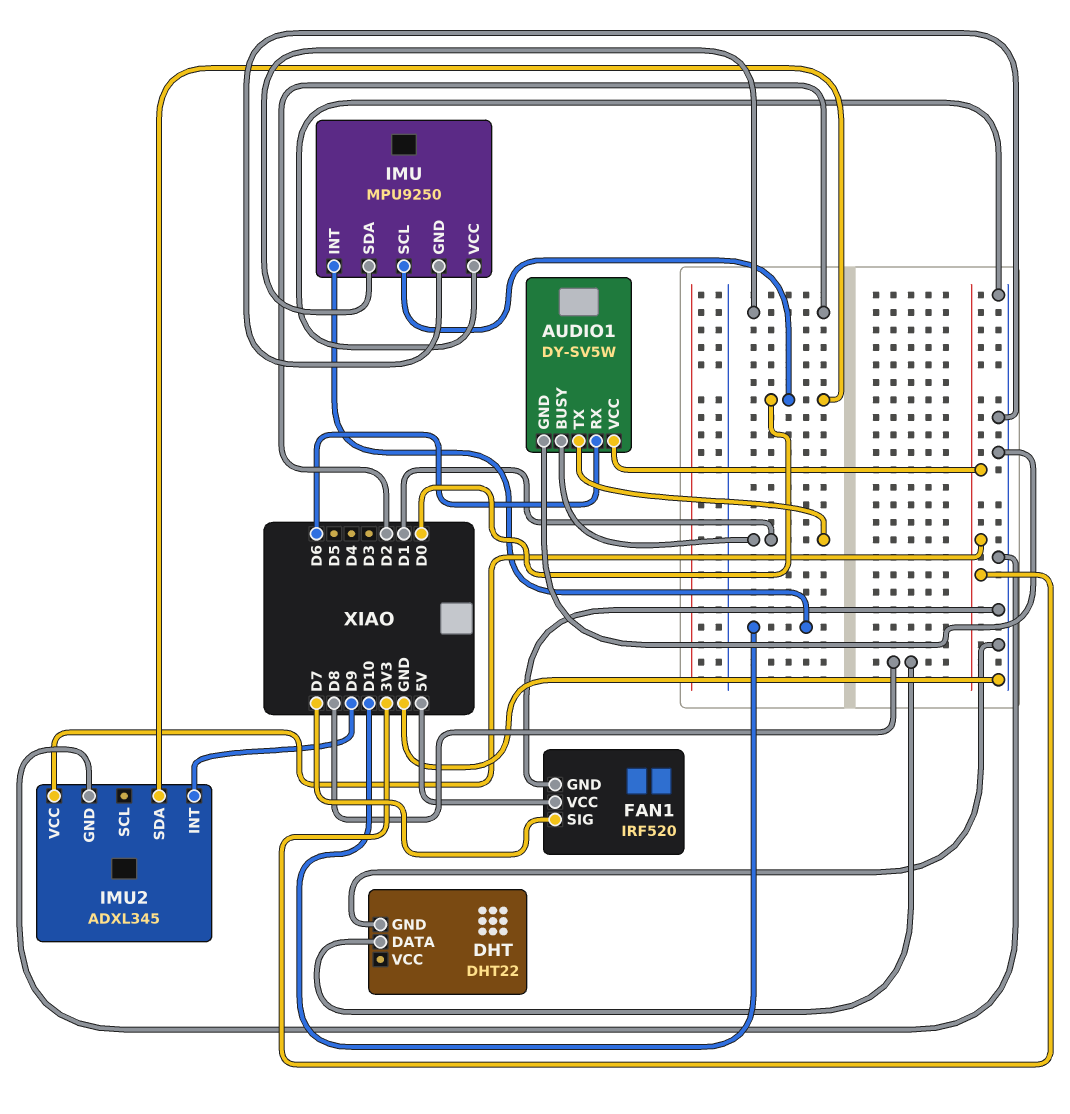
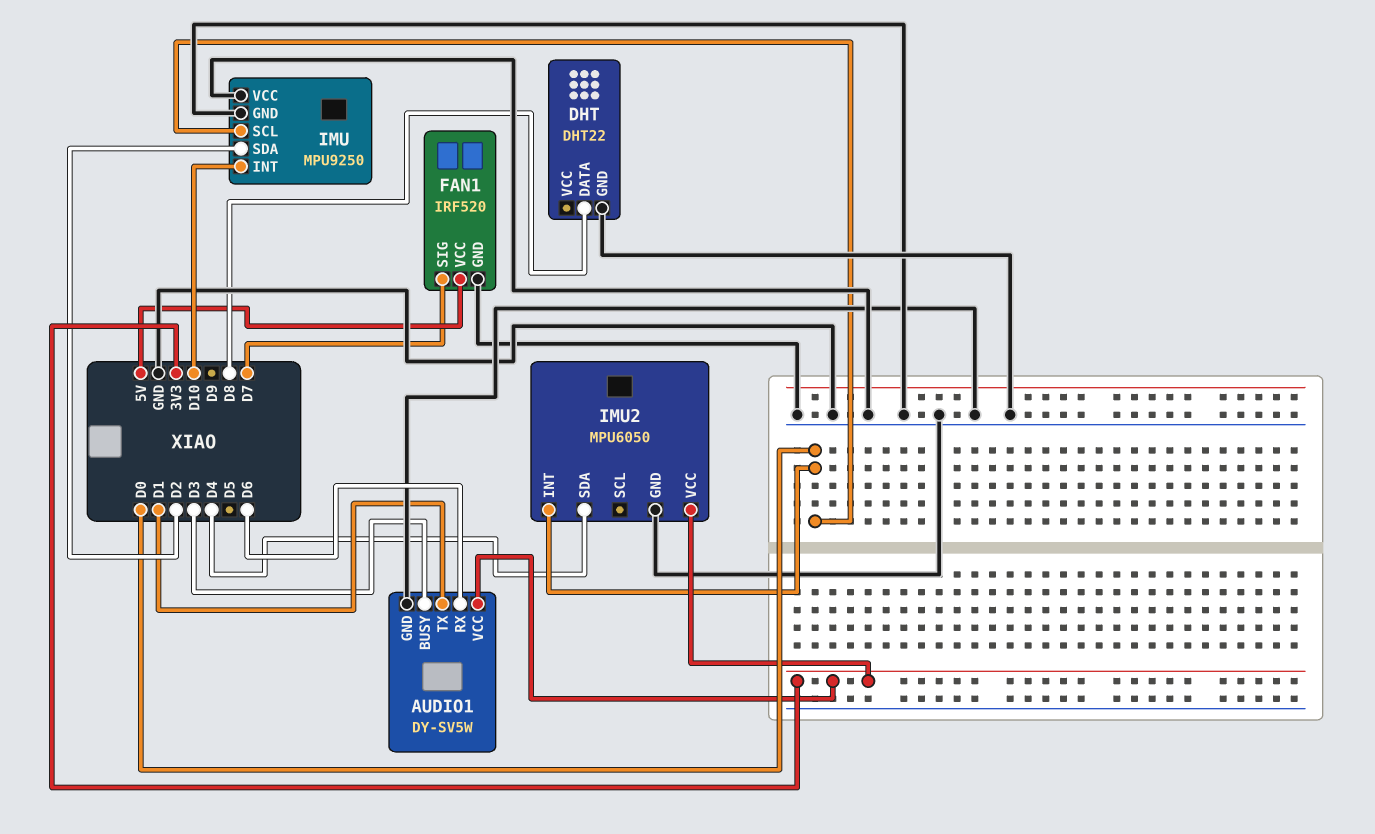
AUDIO1 pin BUSY: D1 -> D3
IMU2: ADXL345 -> MPU6050
IMU2 pin INT: D9 -> D0
IMU2 pin SDA: D0 -> D4

